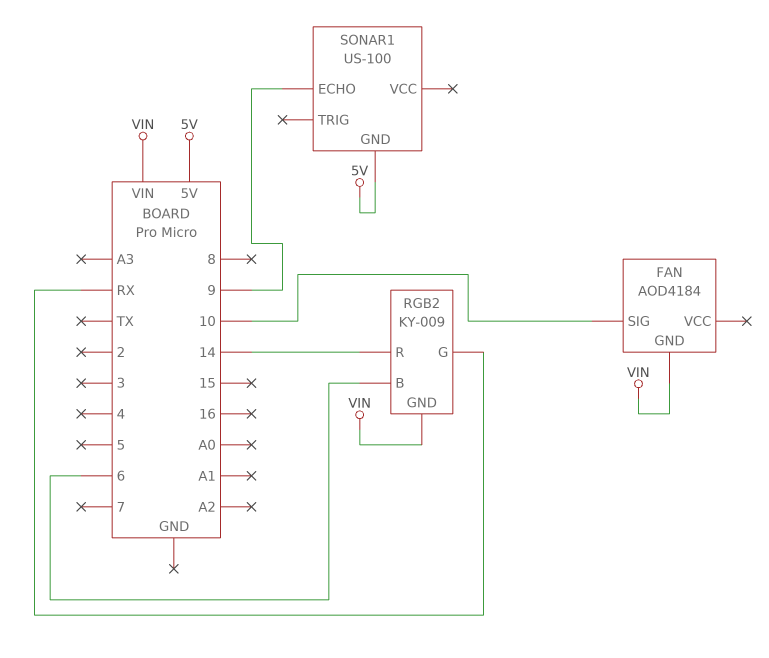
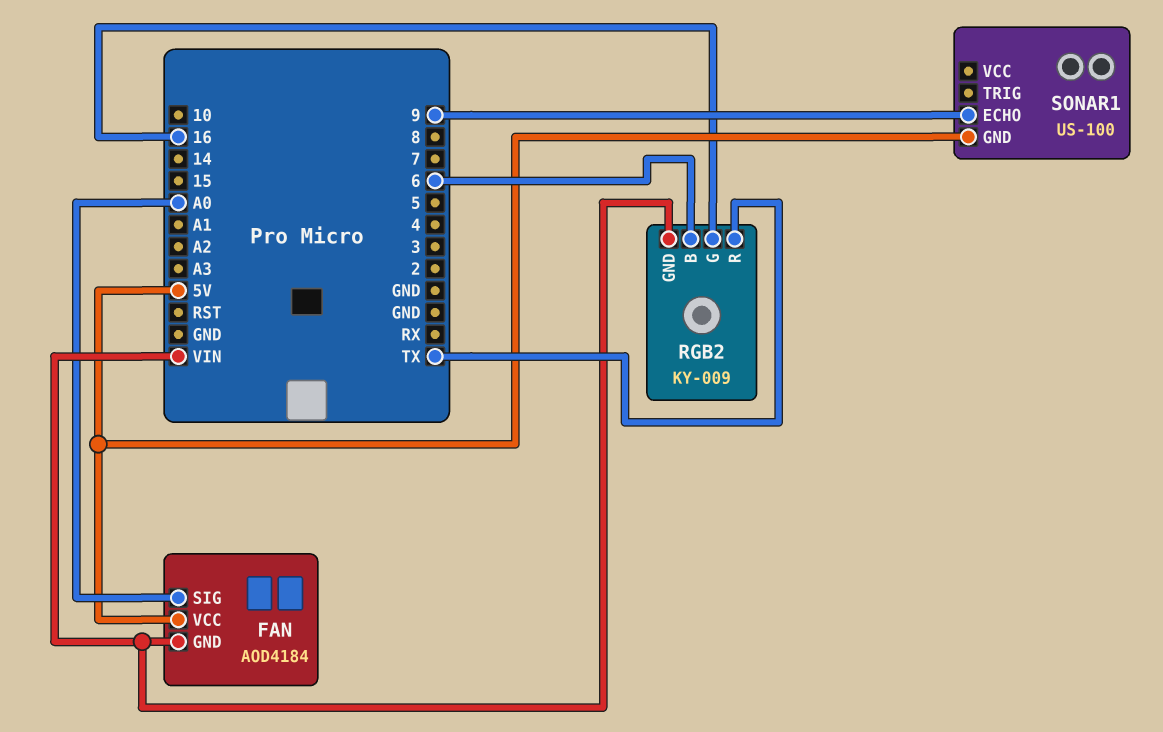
FAN pin SIG: 10 -> A0
FAN pin VCC: none -> 5V
RGB2 pin G: RX -> 16
RGB2 pin R: 14 -> TX

